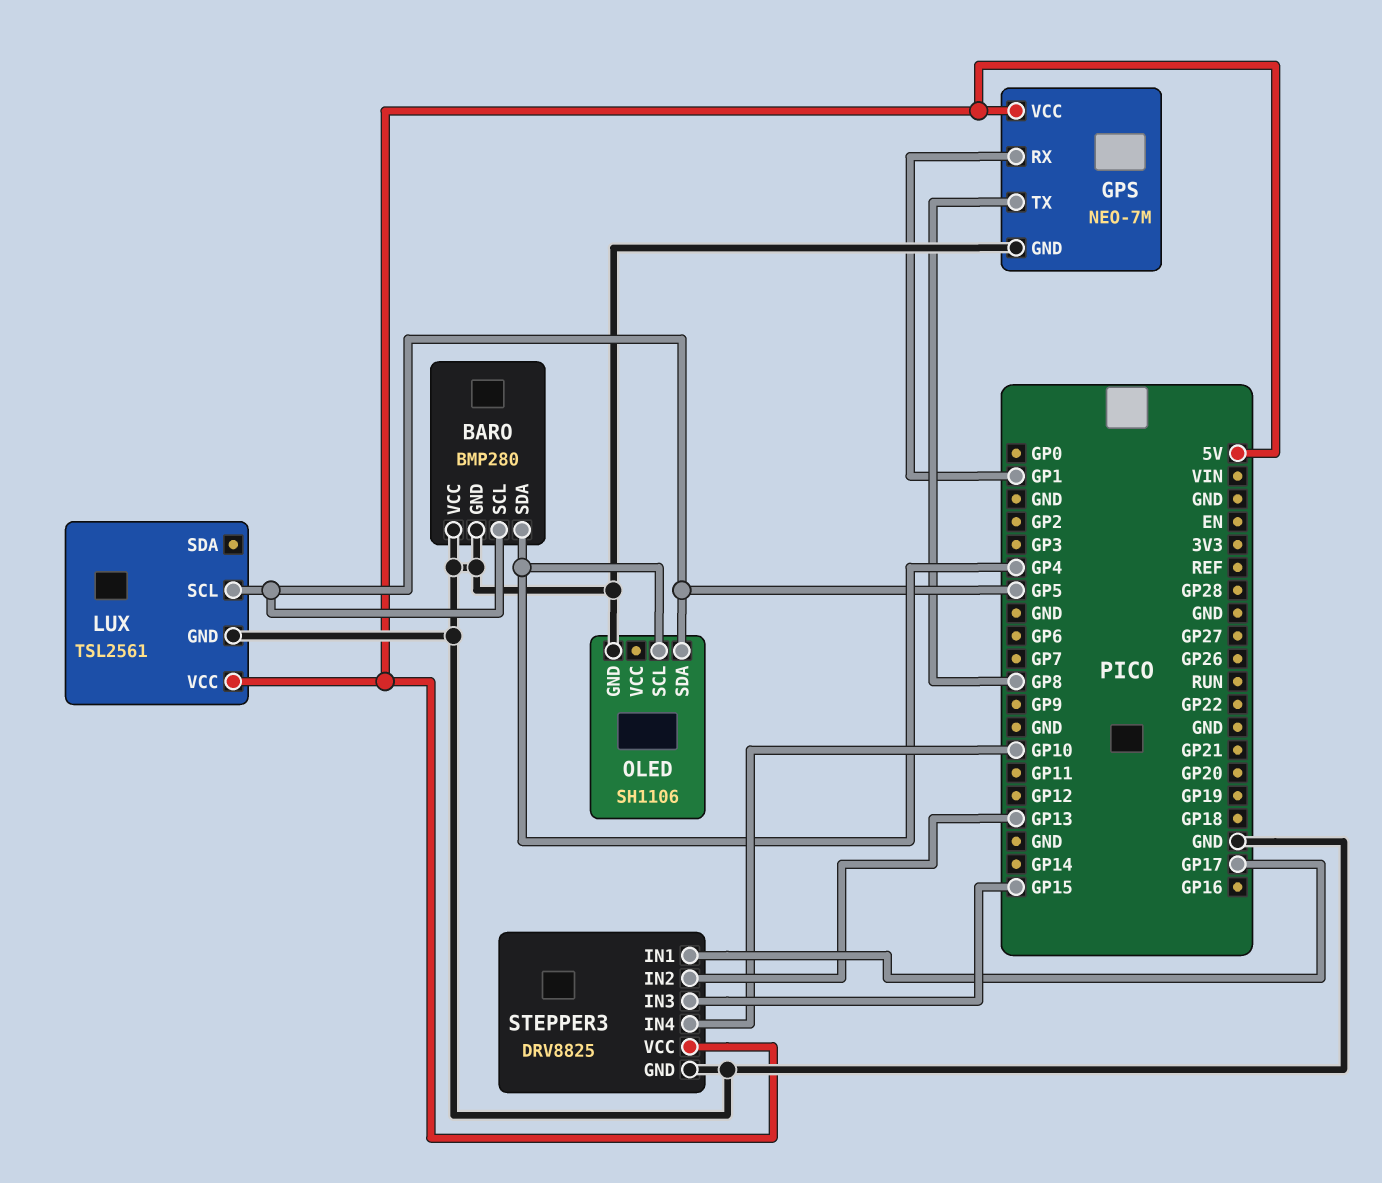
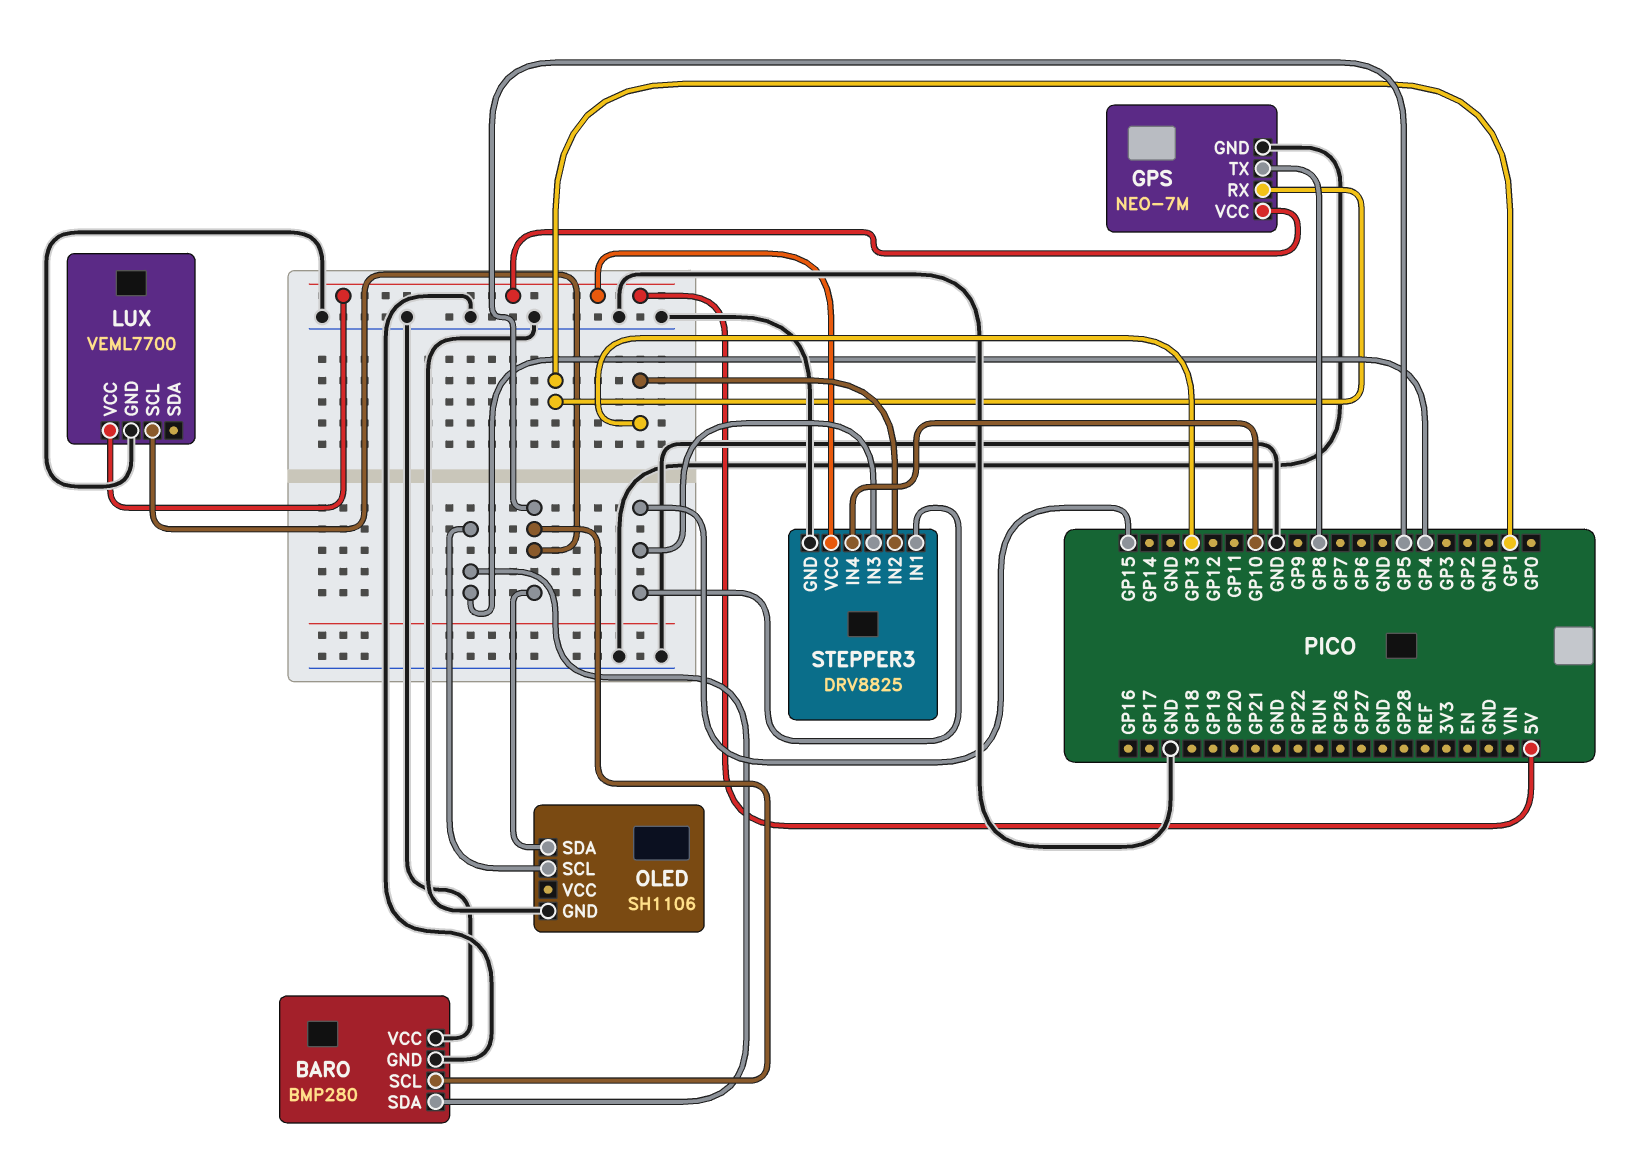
LUX: TSL2561 -> VEML7700
STEPPER3 pin IN1: GP17 -> GP15

